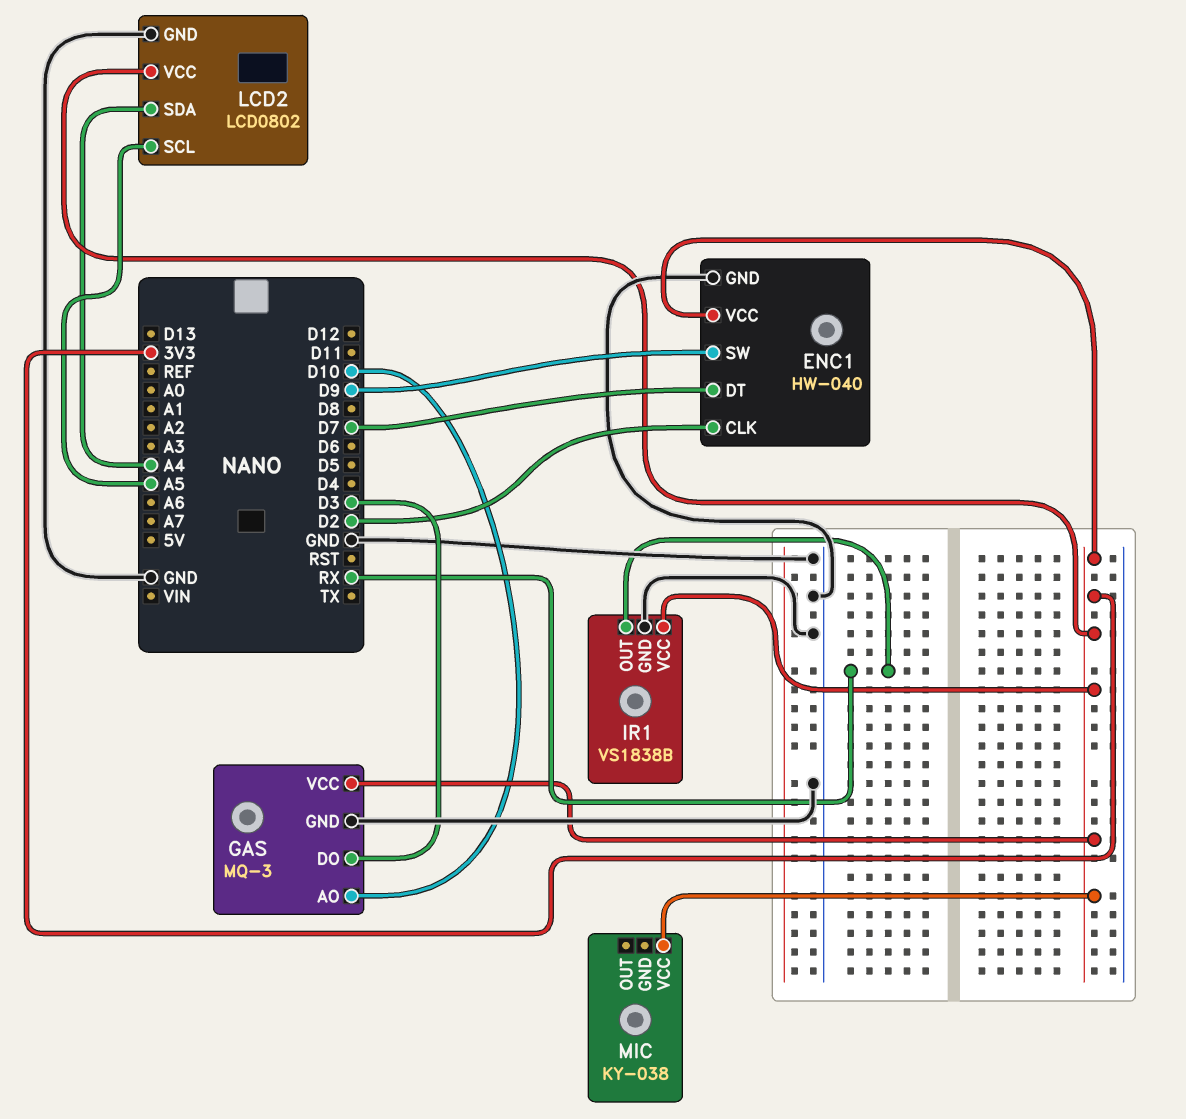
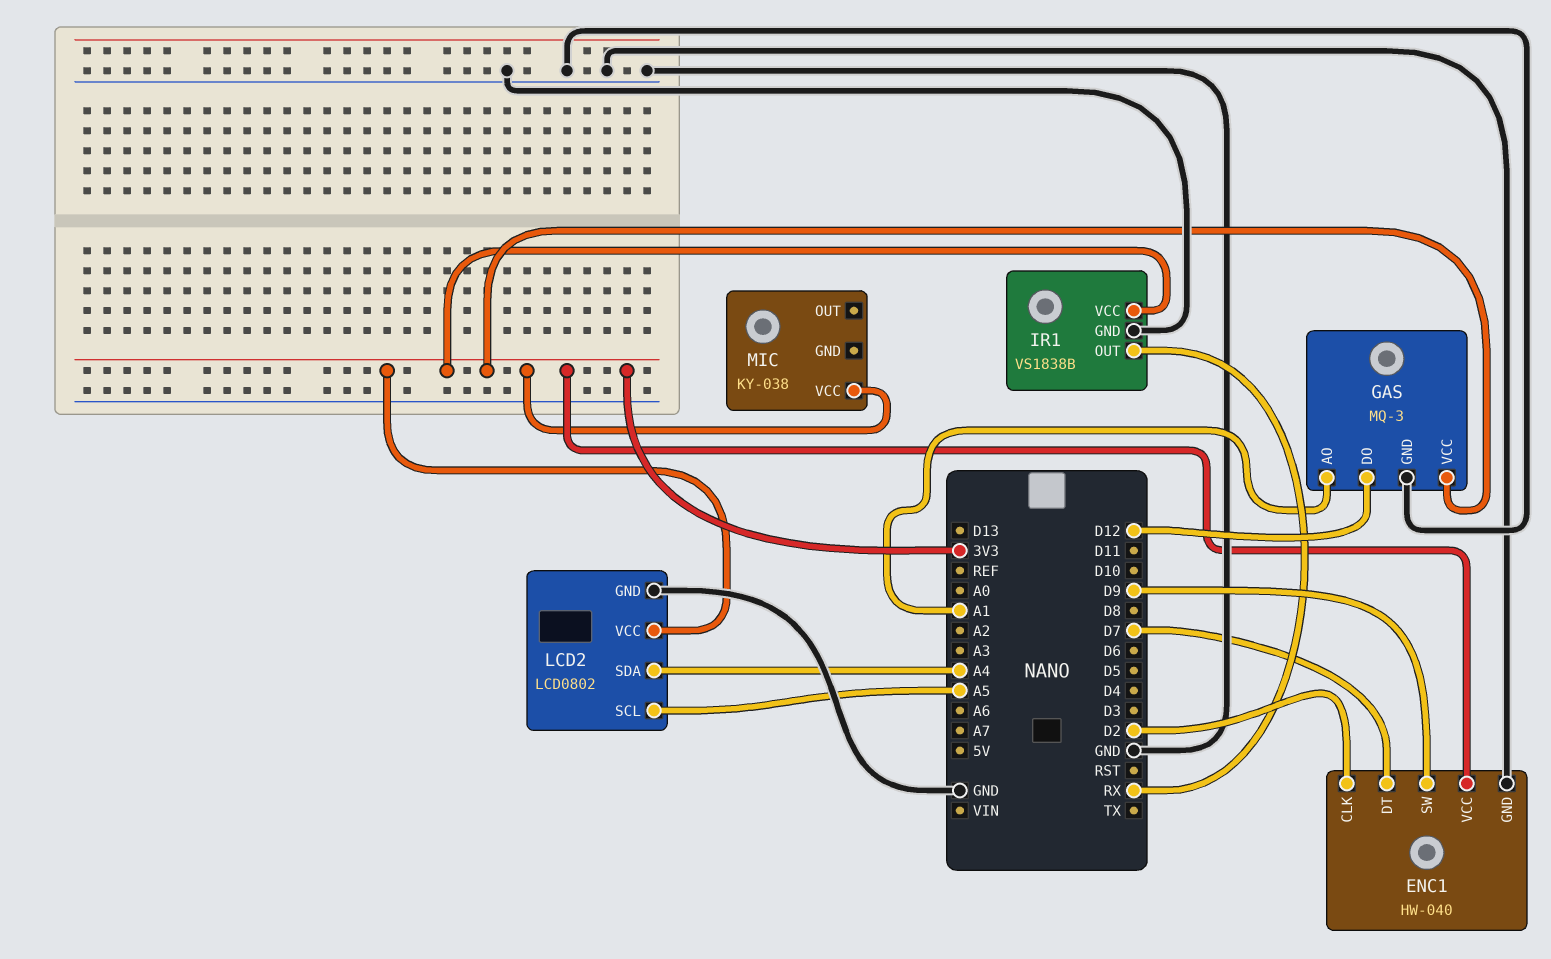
GAS pin AO: D10 -> A1
GAS pin DO: D3 -> D12

